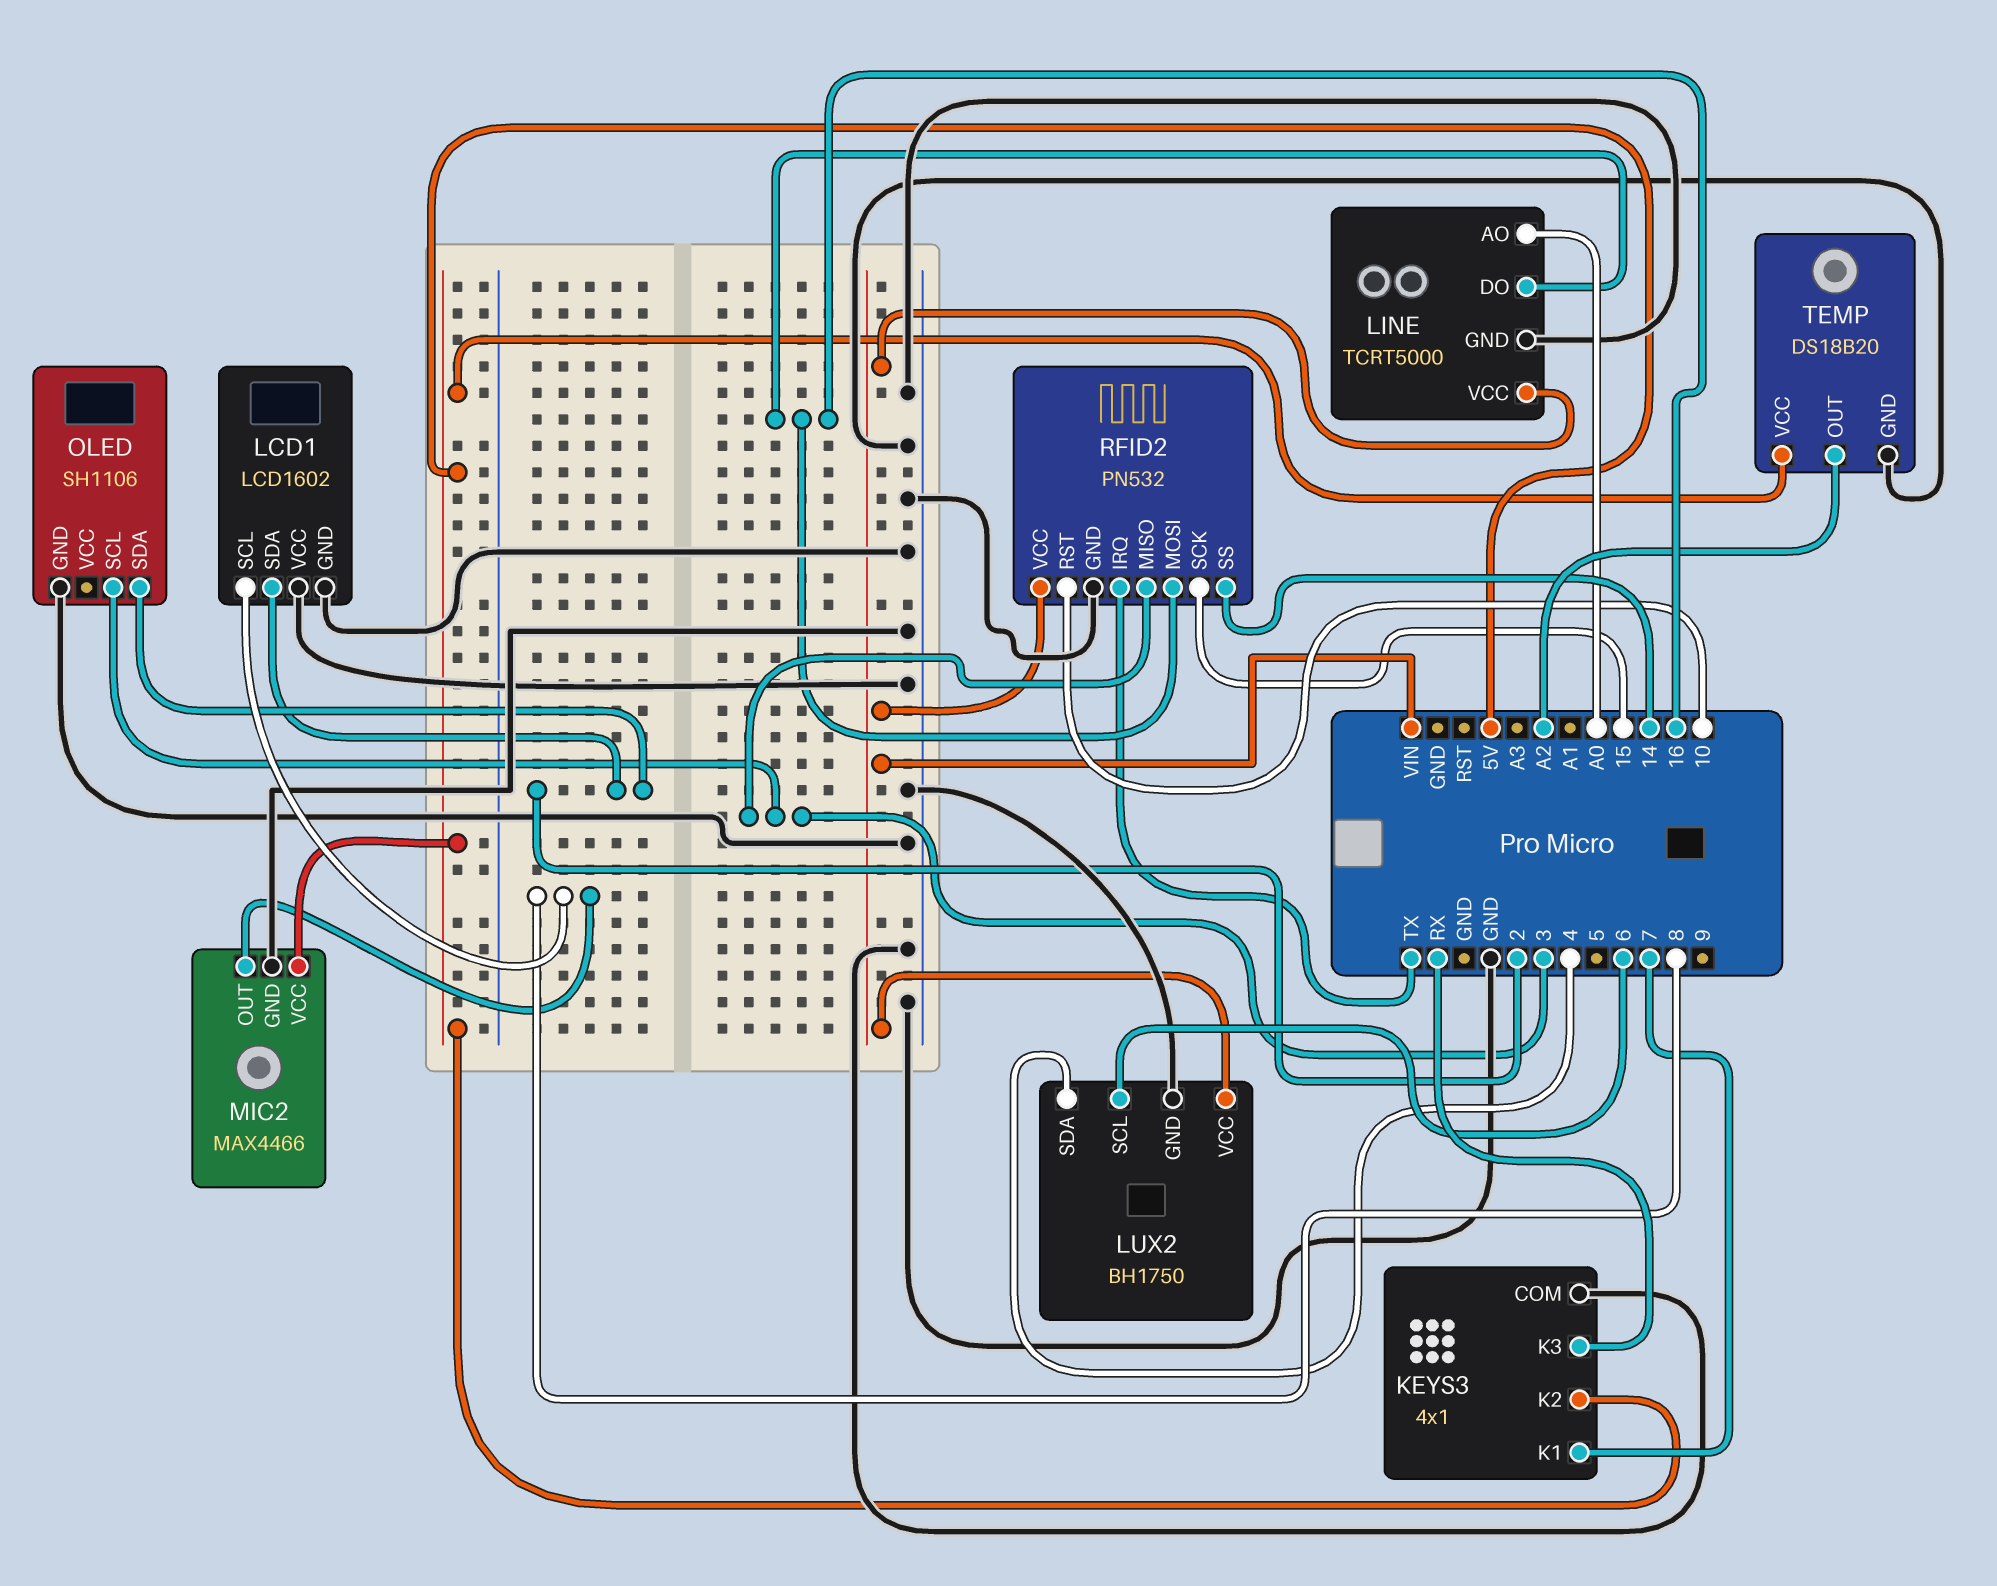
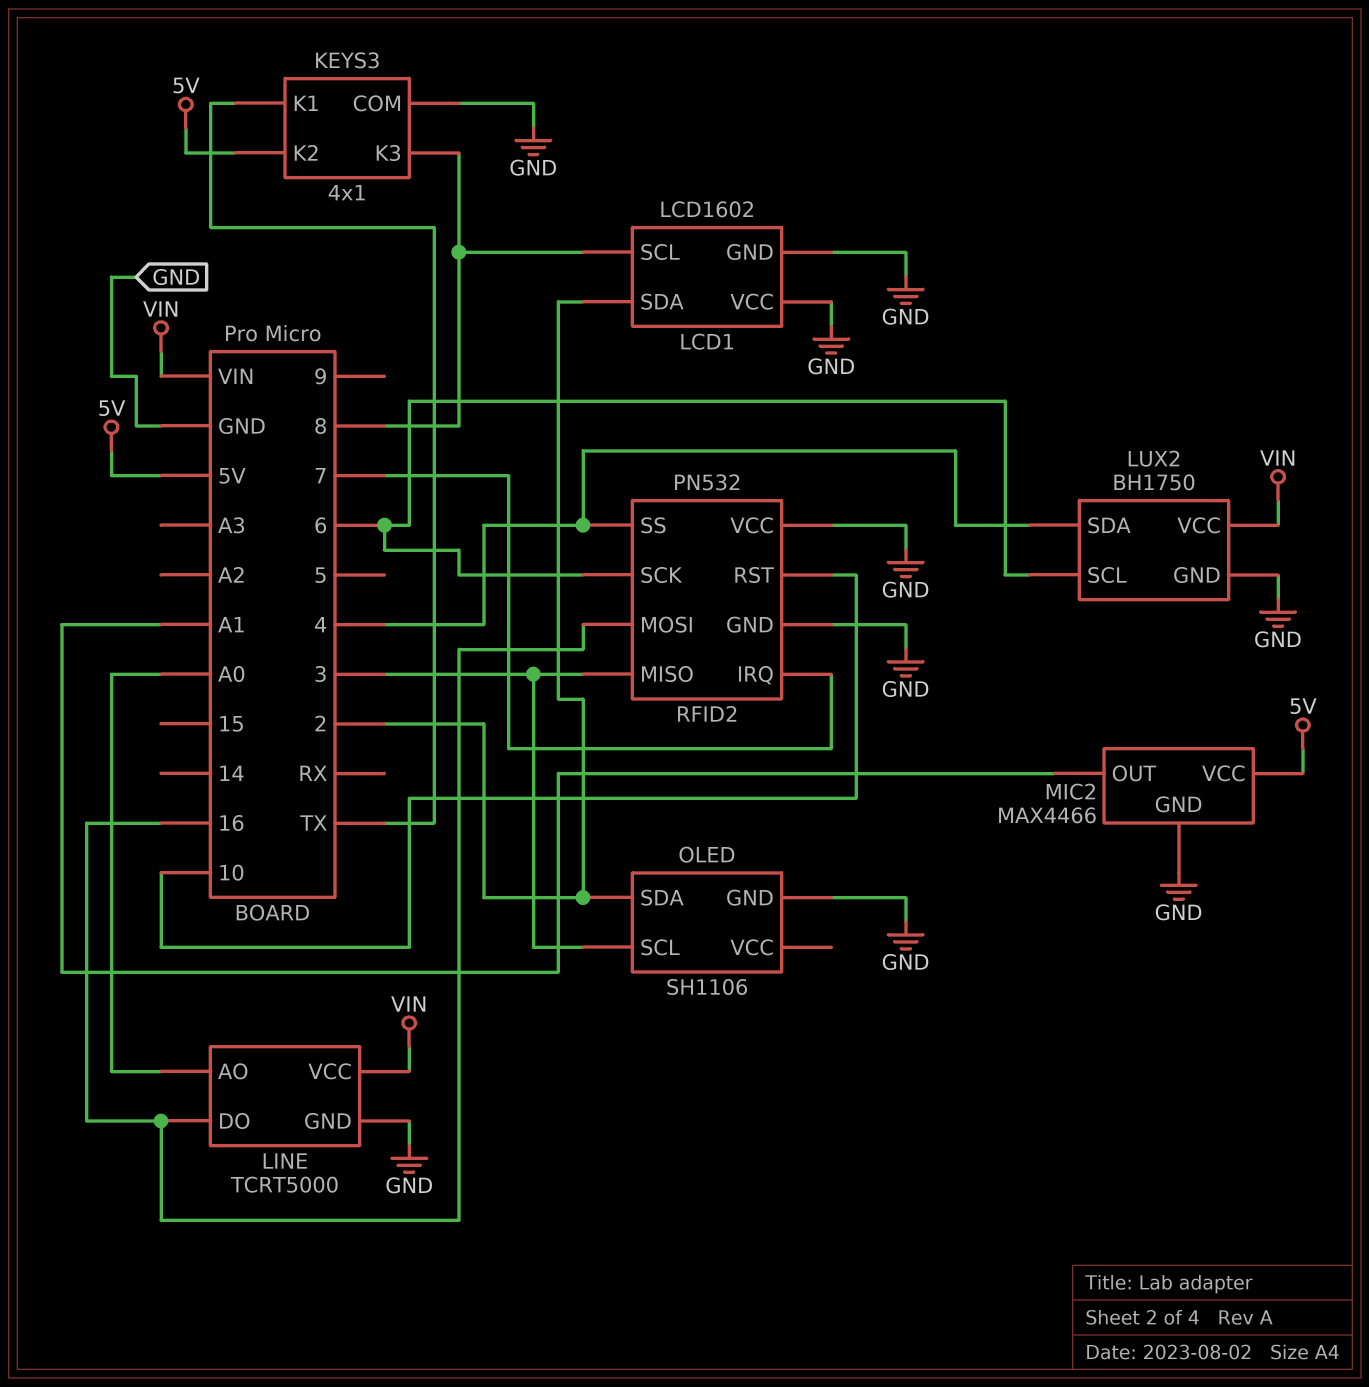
KEYS3 pin K1: 7 -> TX
KEYS3 pin K3: RX -> 8
MIC2 pin OUT: 8 -> A1
RFID2 pin IRQ: TX -> 7
RFID2 pin SCK: 15 -> 6
RFID2 pin SS: 14 -> 4
RFID2 pin VCC: VIN -> GND
TEMP: DS18B20 -> none
TEMP pin GND: GND -> none
TEMP pin OUT: A2 -> none
TEMP pin VCC: 5V -> none

